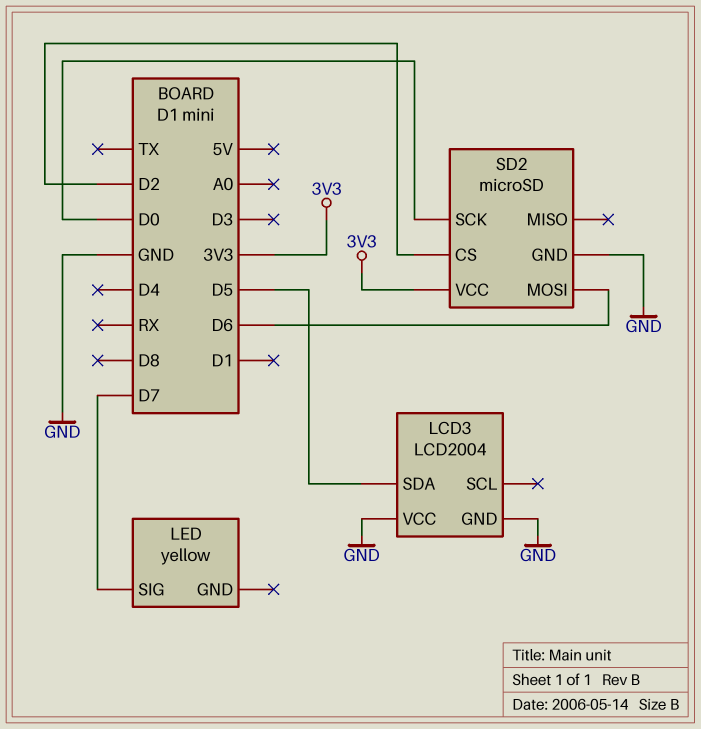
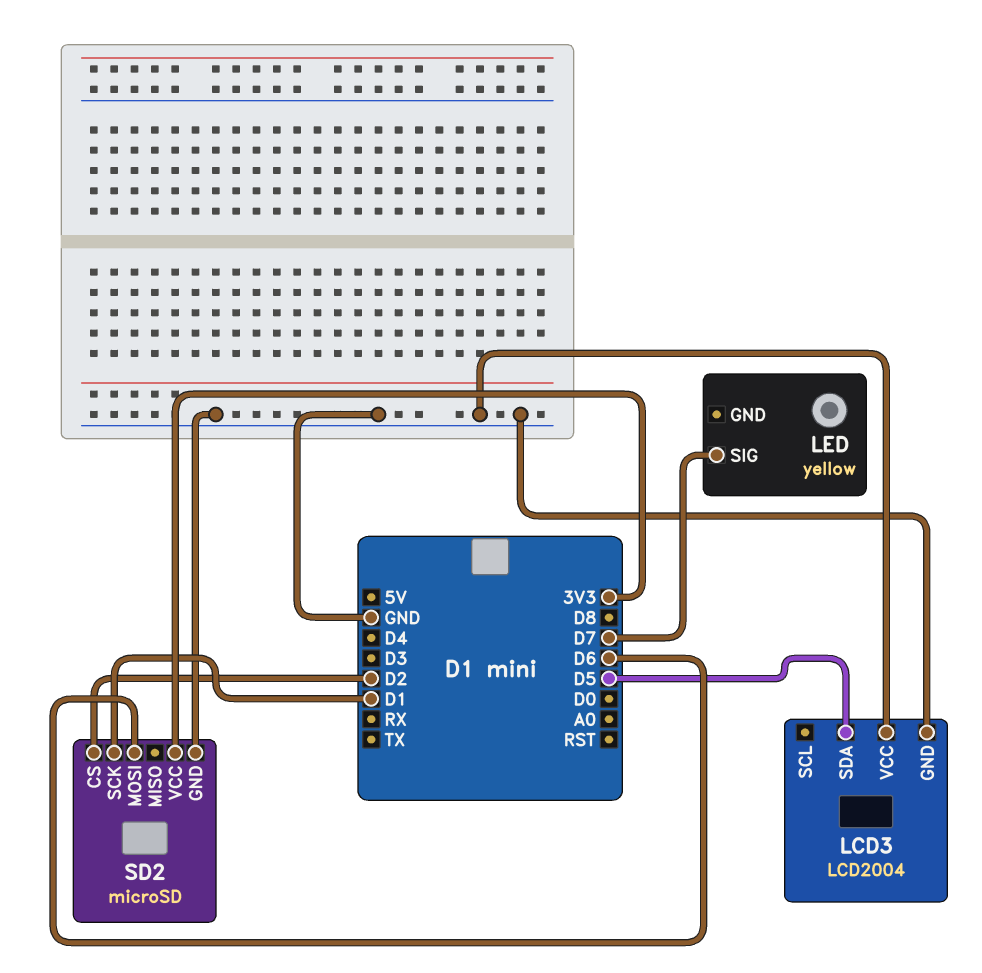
SD2 pin SCK: D0 -> D1

